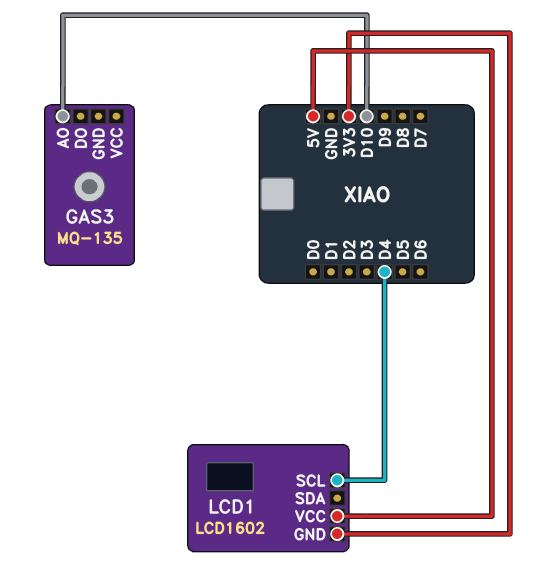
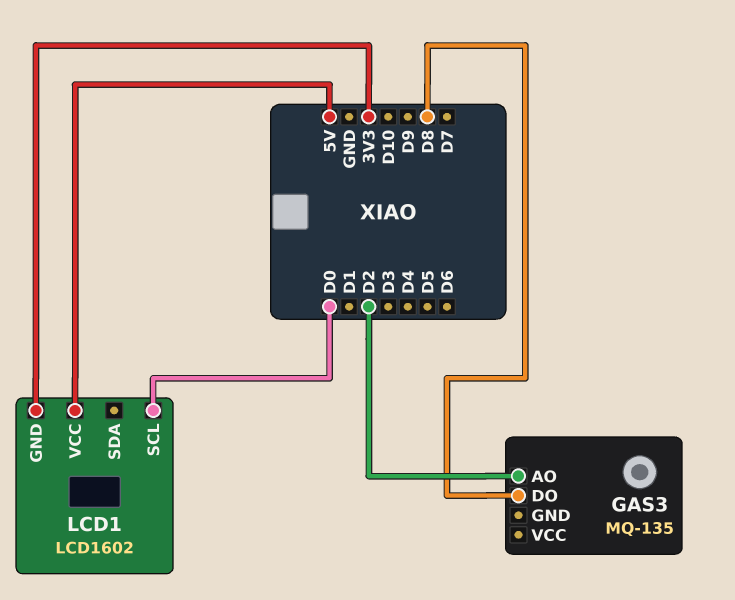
GAS3 pin AO: D10 -> D2
GAS3 pin DO: none -> D8
LCD1 pin SCL: D4 -> D0

